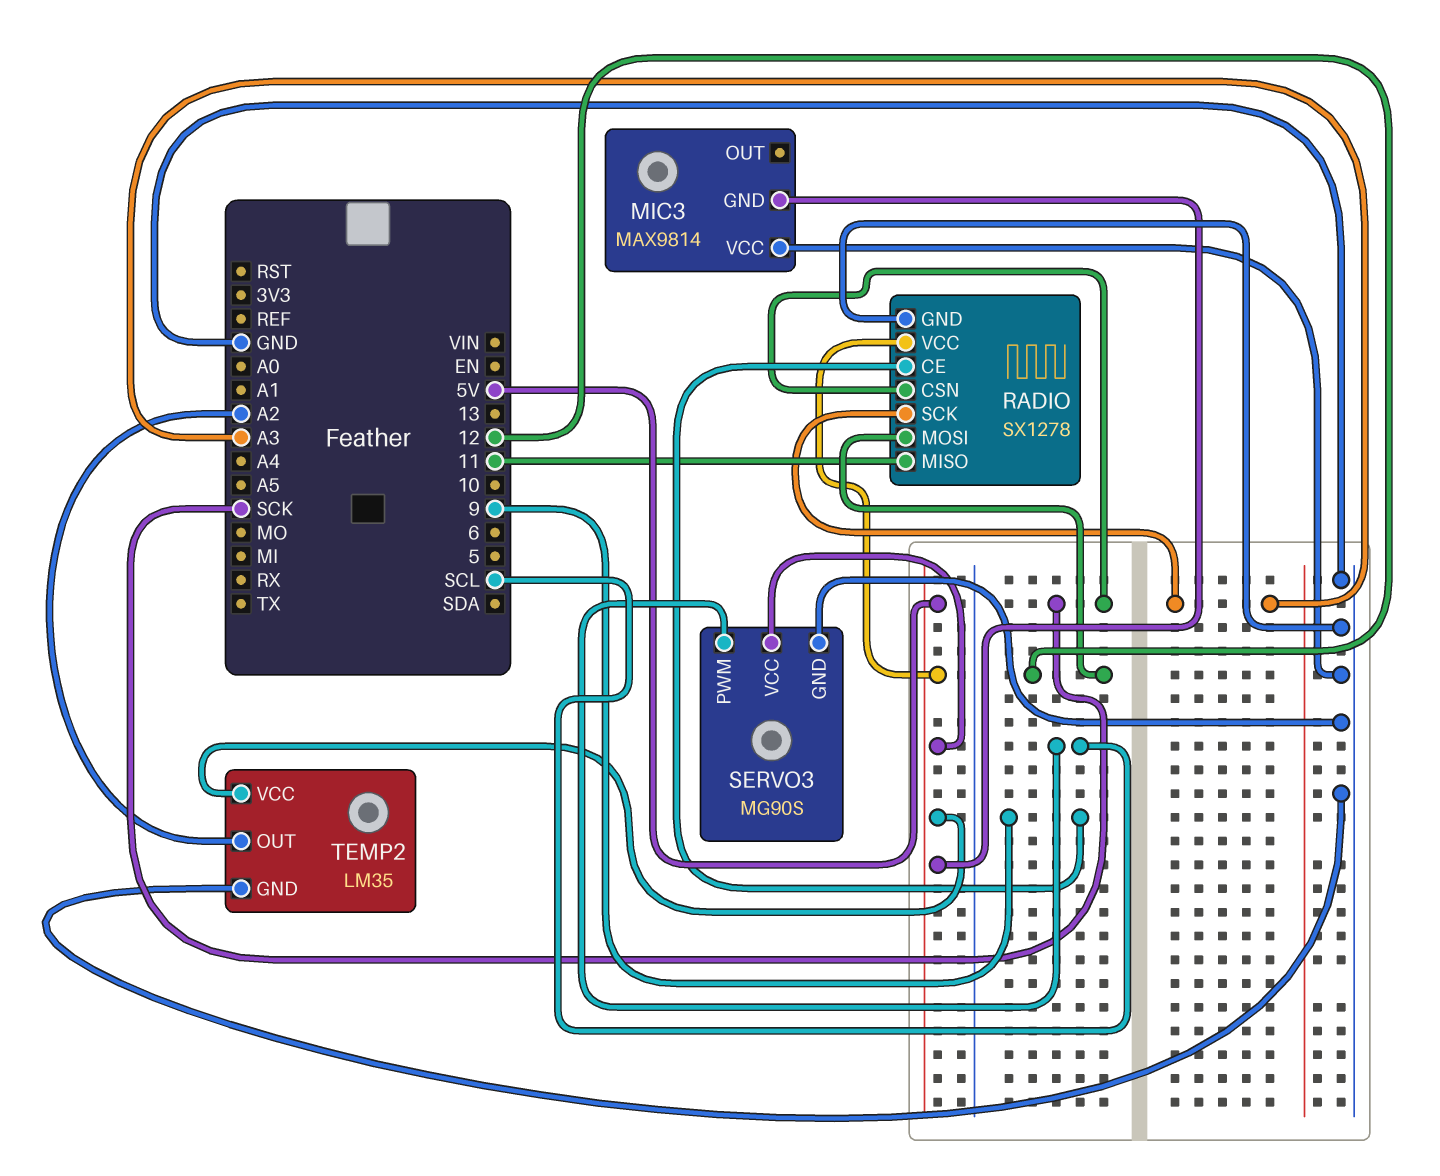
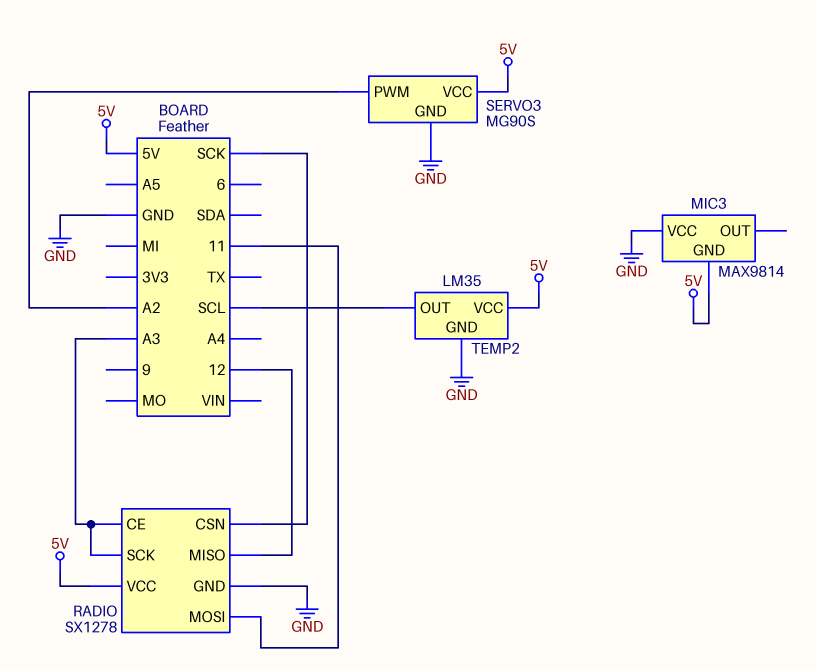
RADIO pin CE: 9 -> A3
RADIO pin MISO: 11 -> 12
RADIO pin MOSI: 12 -> 11
SERVO3 pin PWM: SCL -> A2
TEMP2 pin OUT: A2 -> SCL

